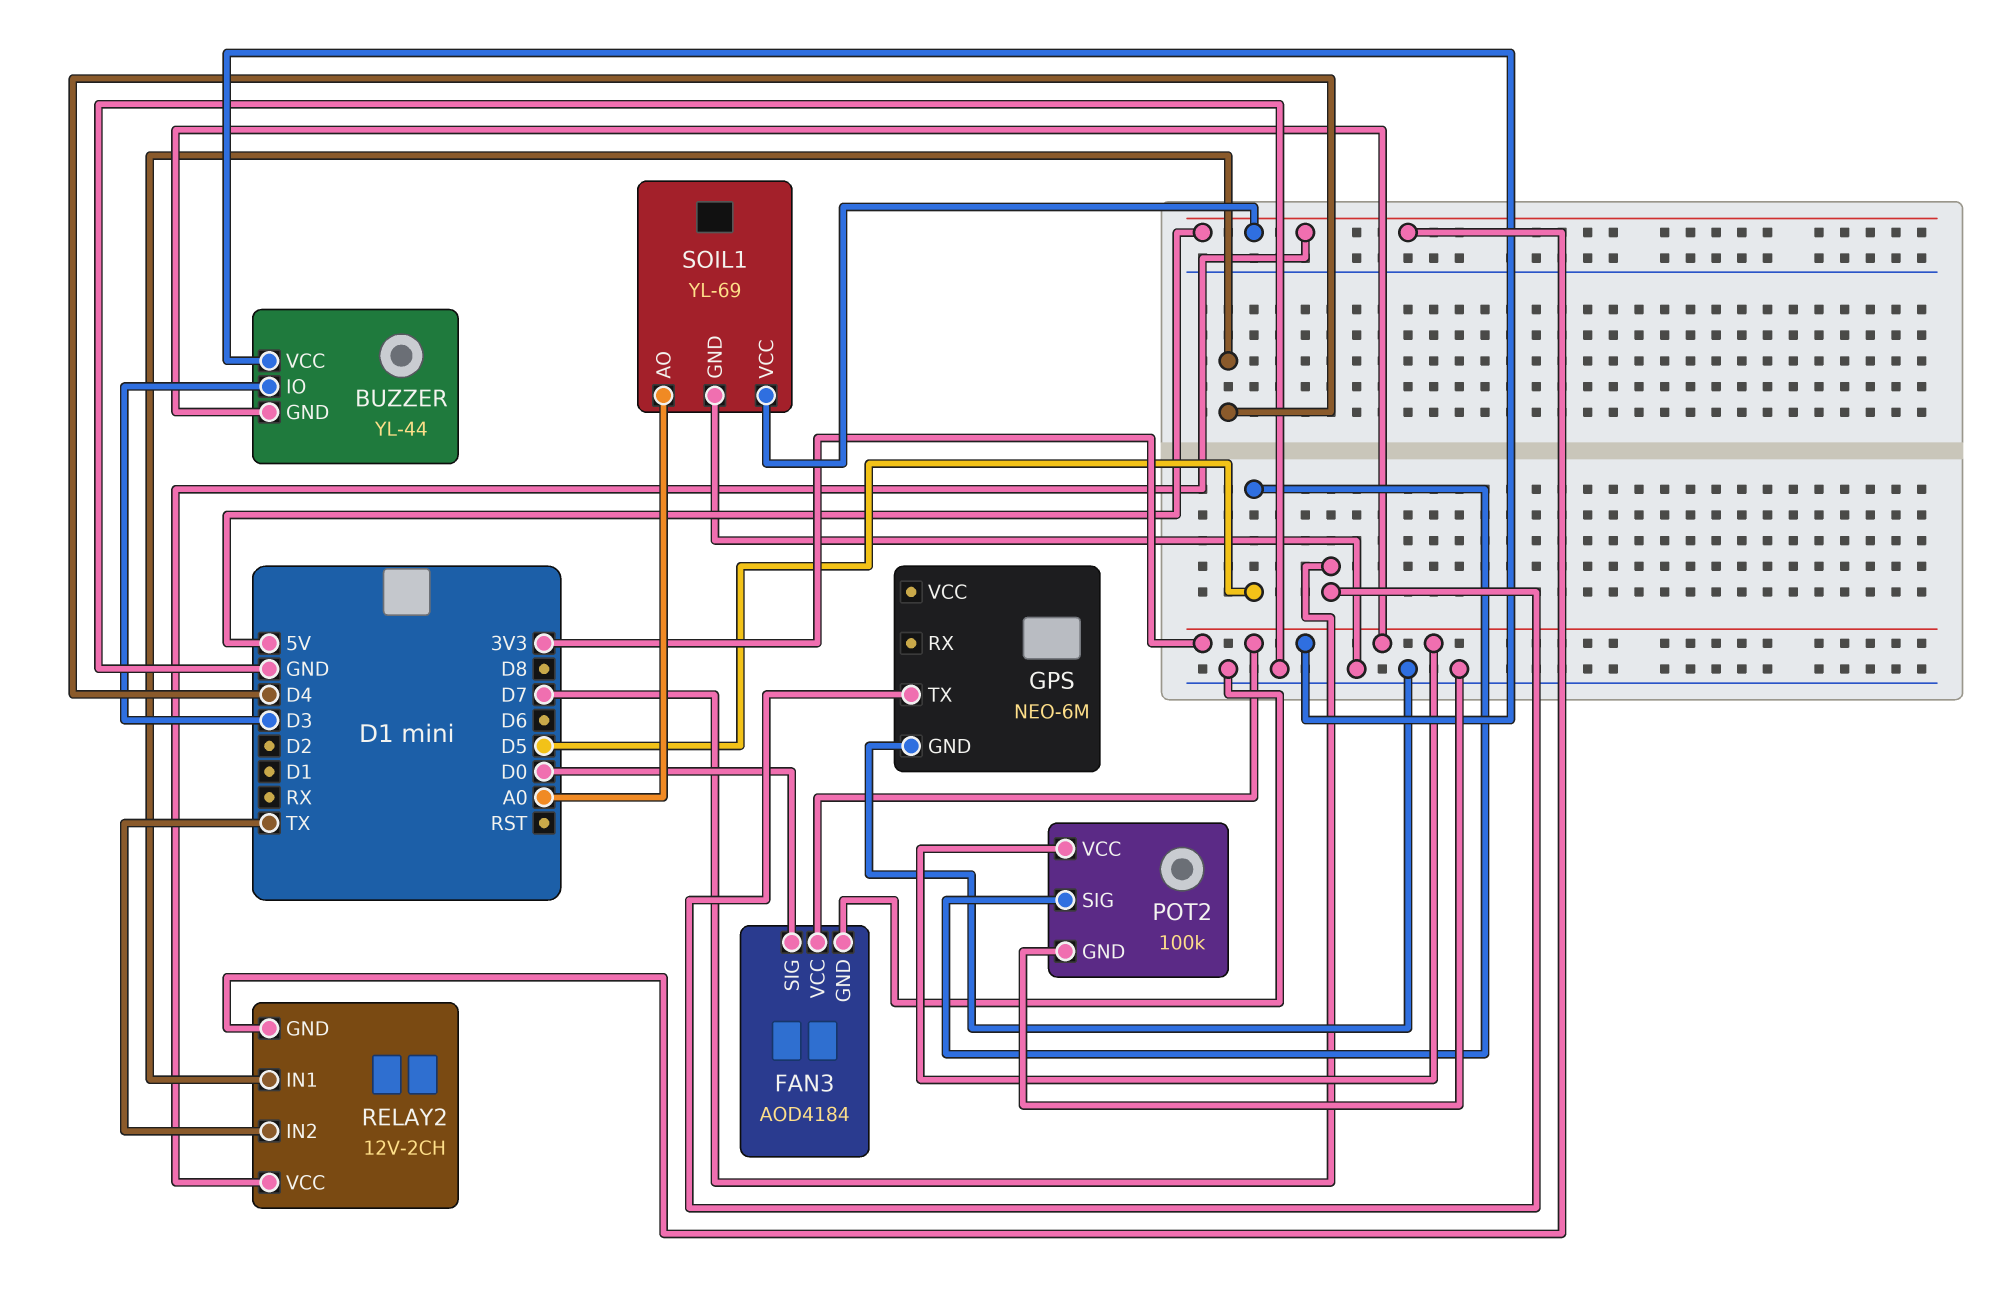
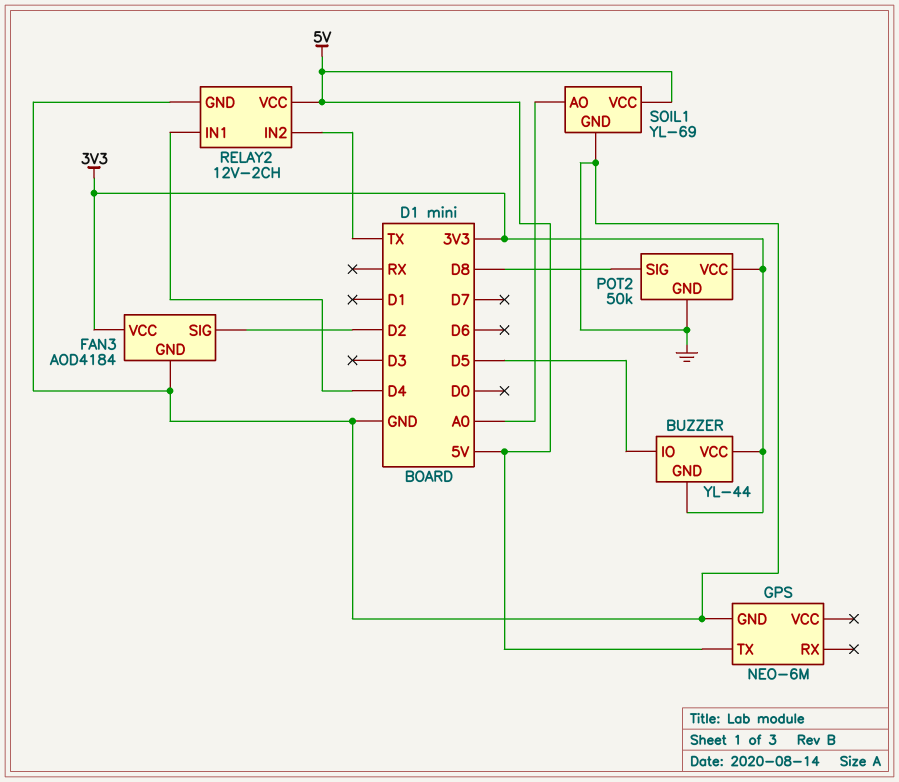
BUZZER pin IO: D3 -> D5
FAN3 pin SIG: D0 -> D2
GPS pin TX: D7 -> 5V
POT2: 100k -> 50k
POT2 pin SIG: D5 -> D8
RELAY2 pin GND: 5V -> GND

